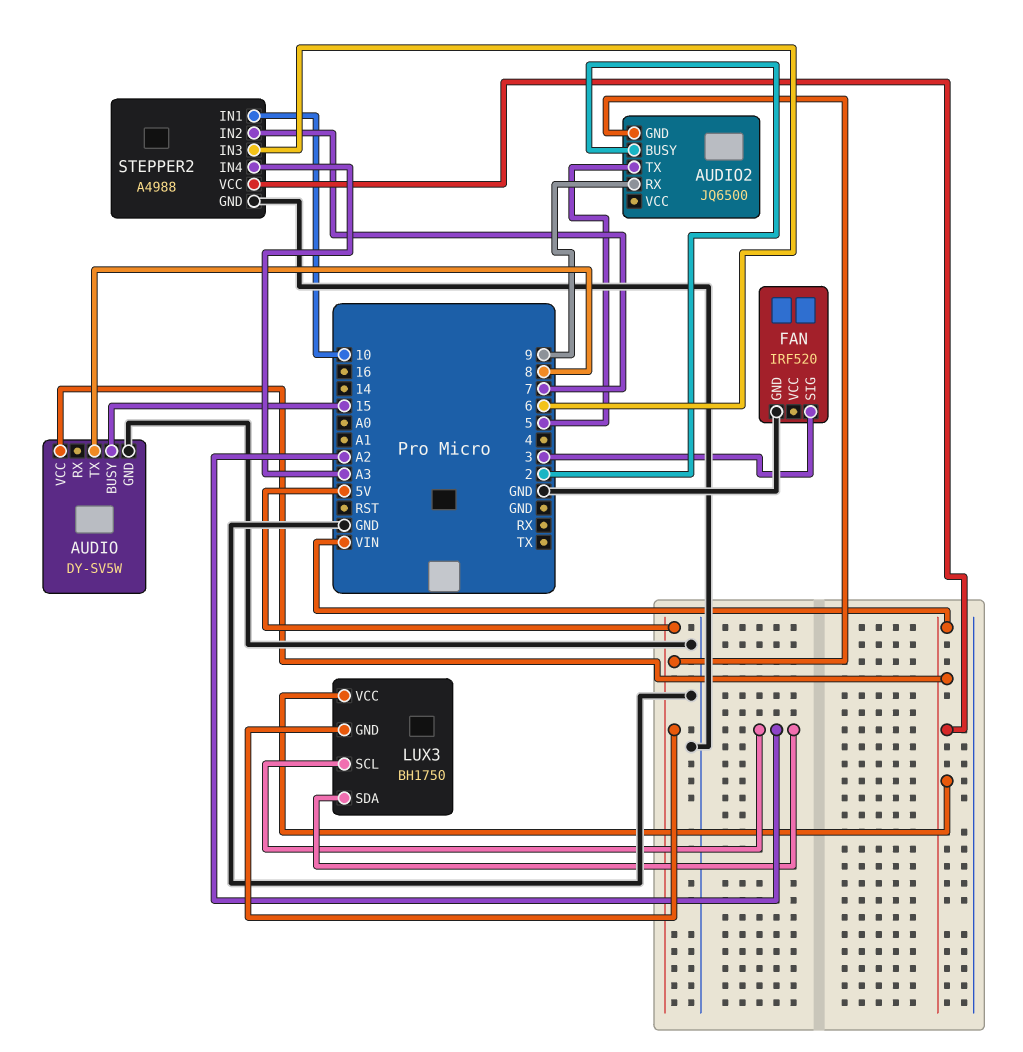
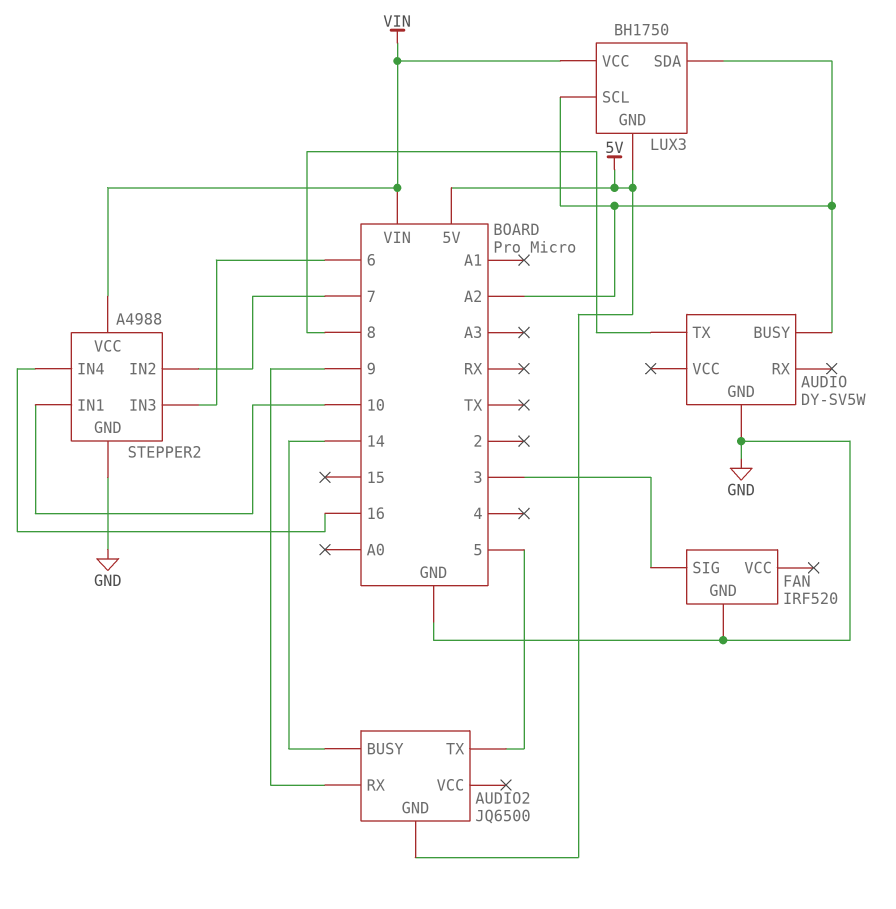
AUDIO pin BUSY: 15 -> A2
AUDIO pin VCC: VIN -> none
AUDIO2 pin BUSY: 2 -> 14
STEPPER2 pin IN4: A3 -> 16

